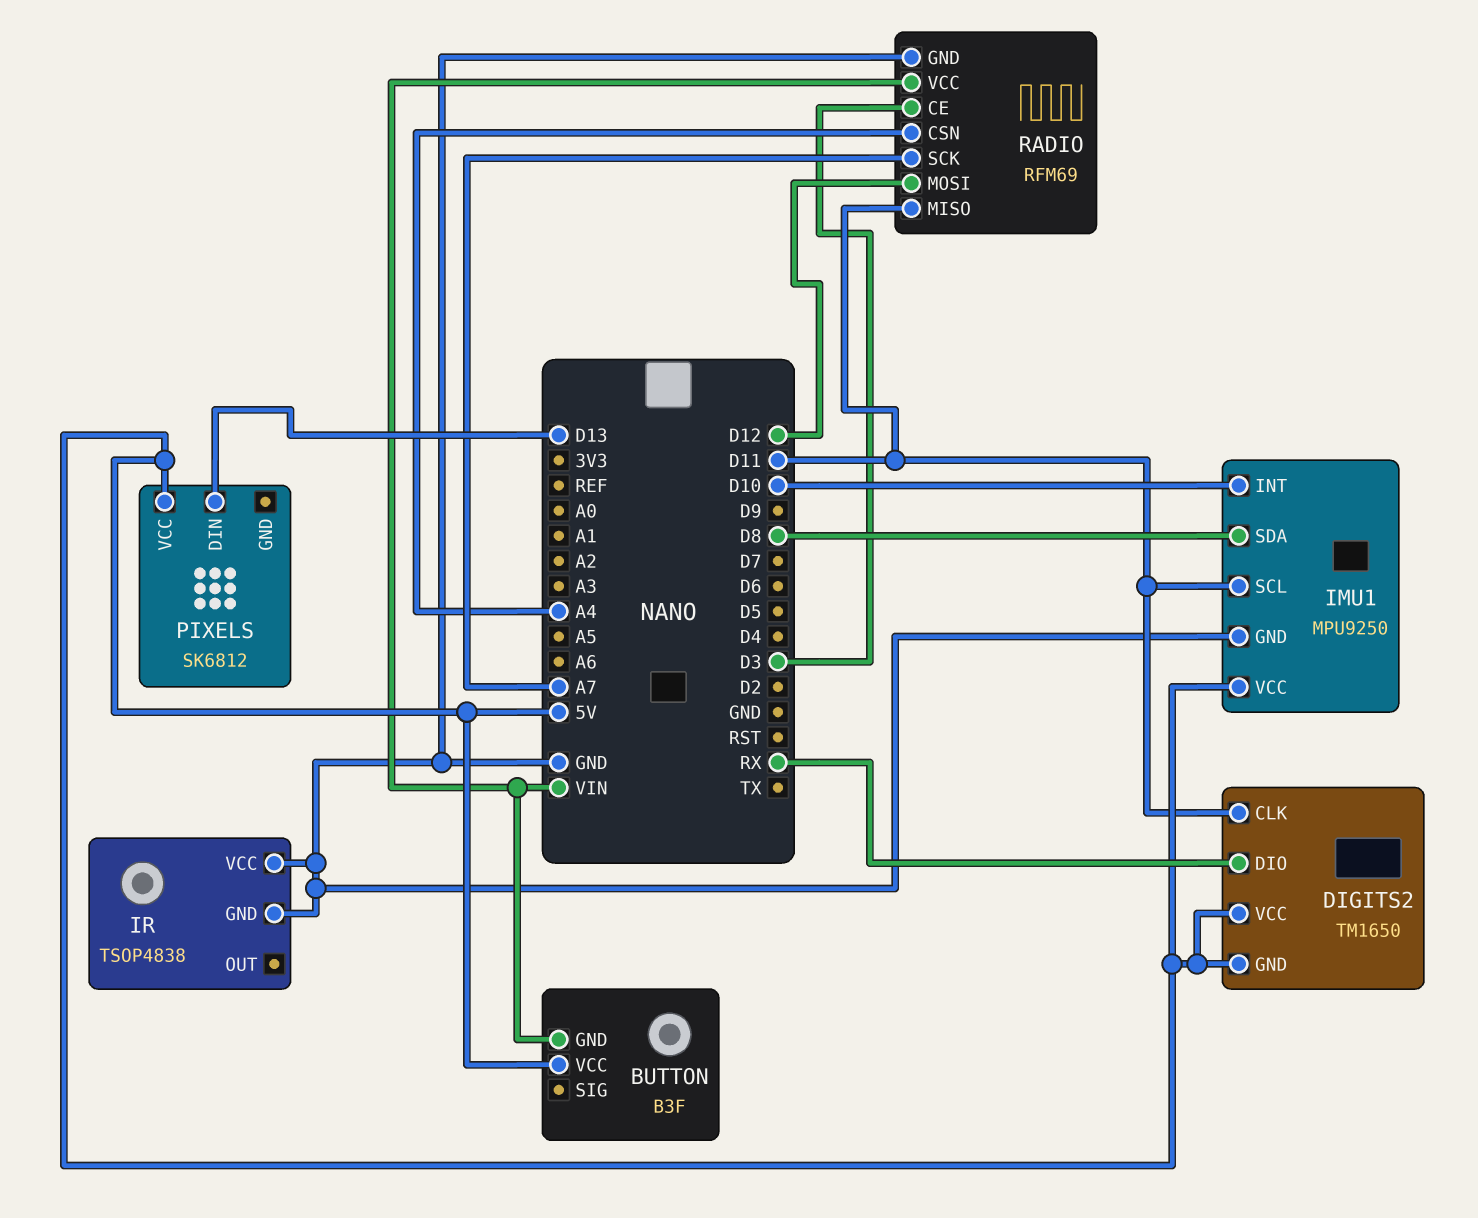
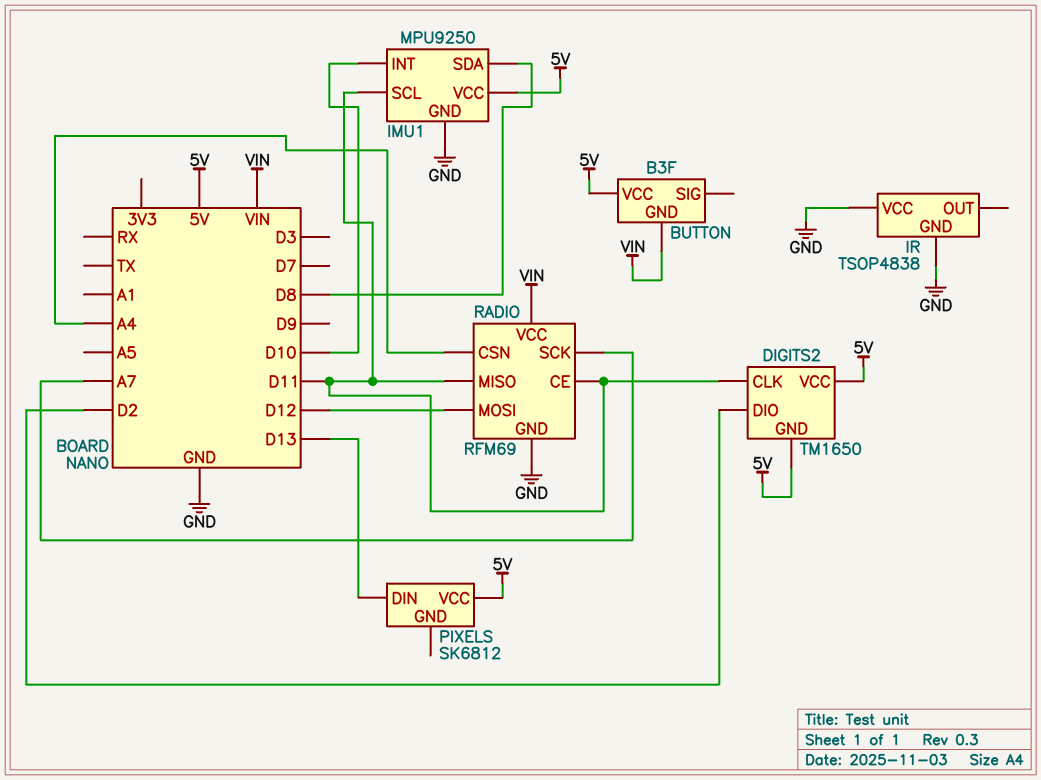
DIGITS2 pin DIO: RX -> D2
RADIO pin CE: D3 -> D11

